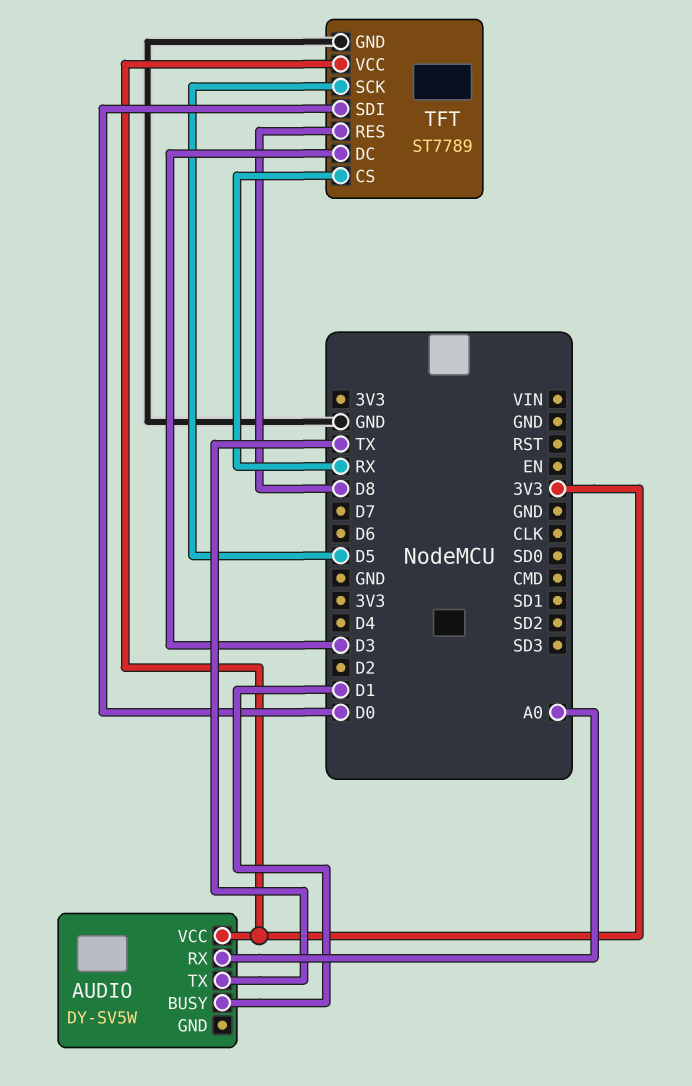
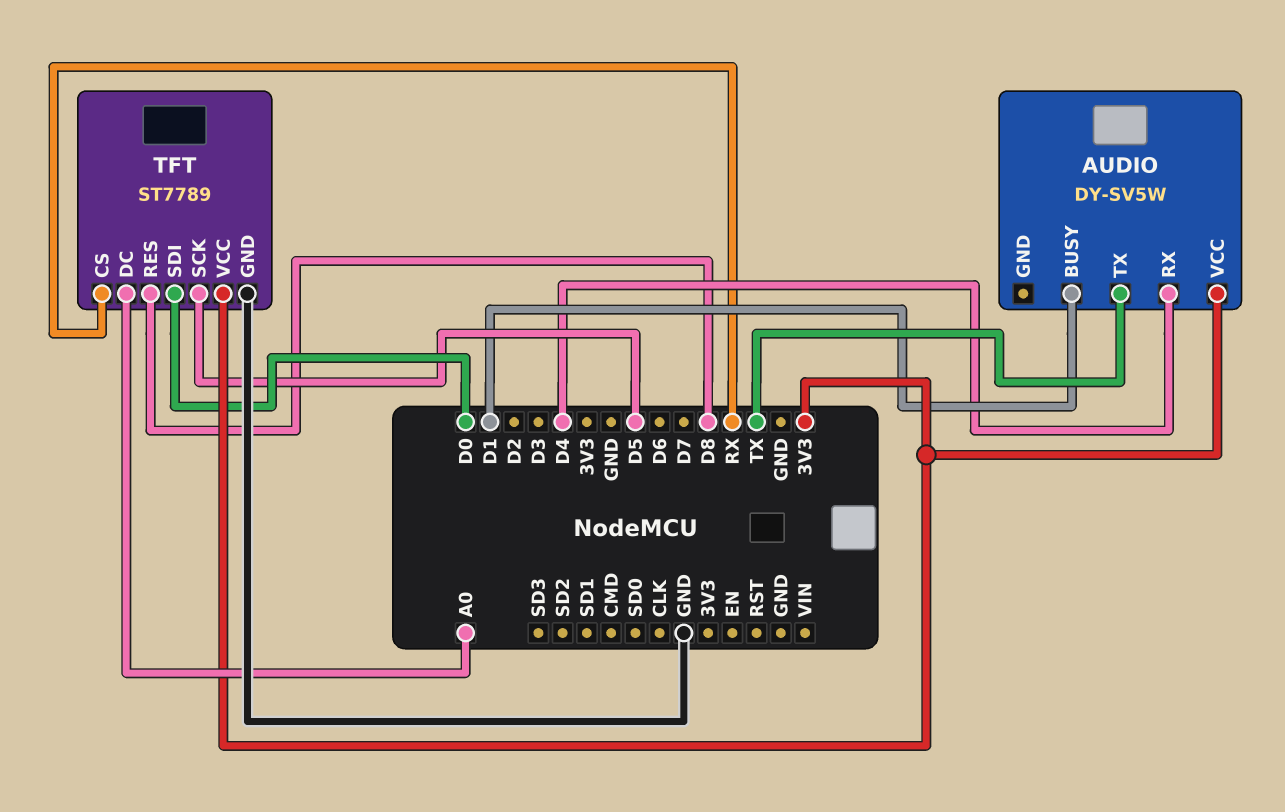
AUDIO pin RX: A0 -> D4
TFT pin DC: D3 -> A0

